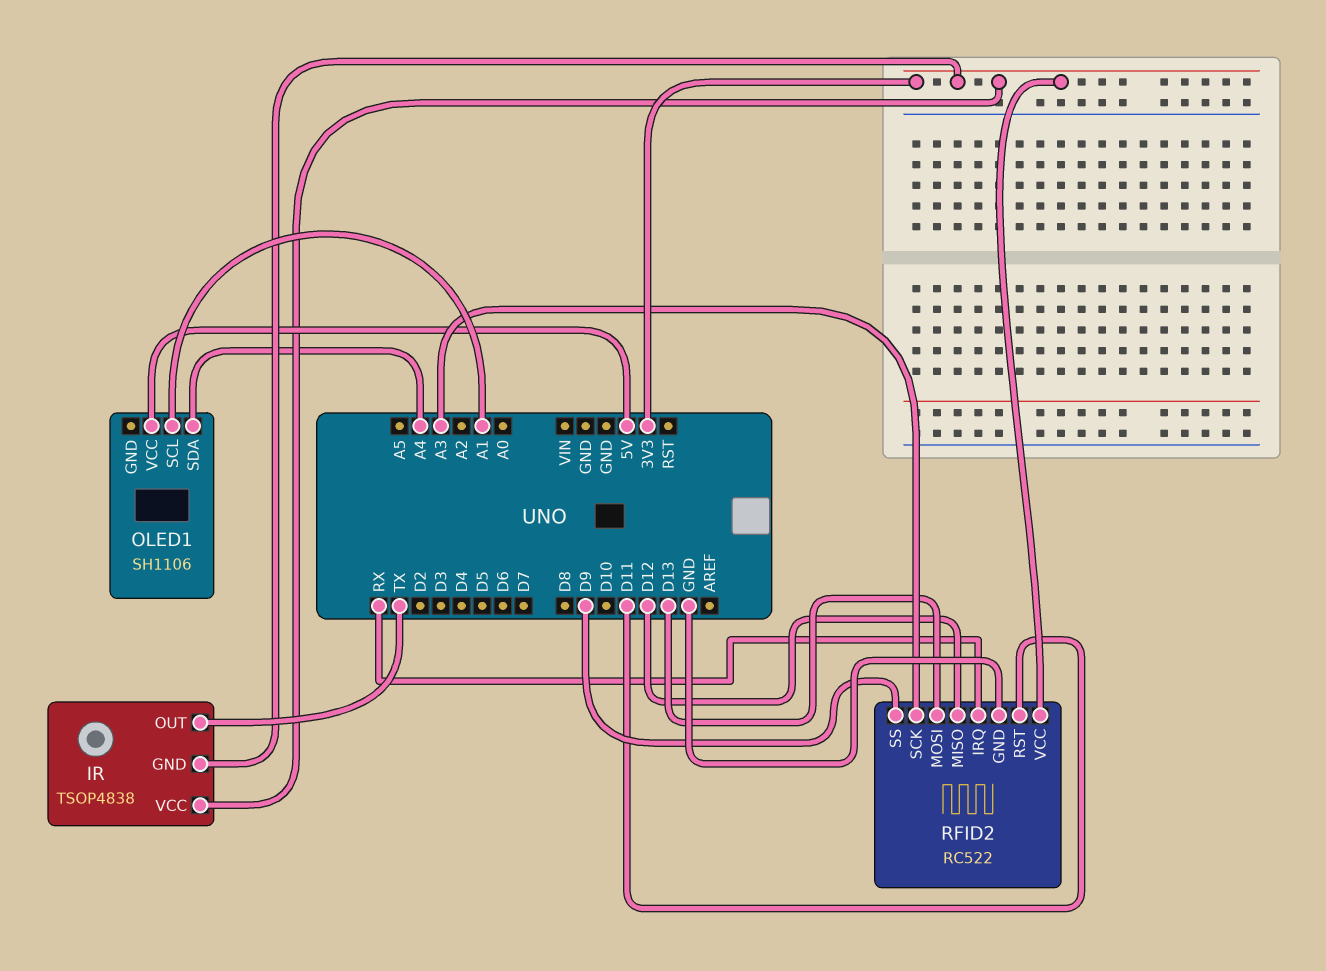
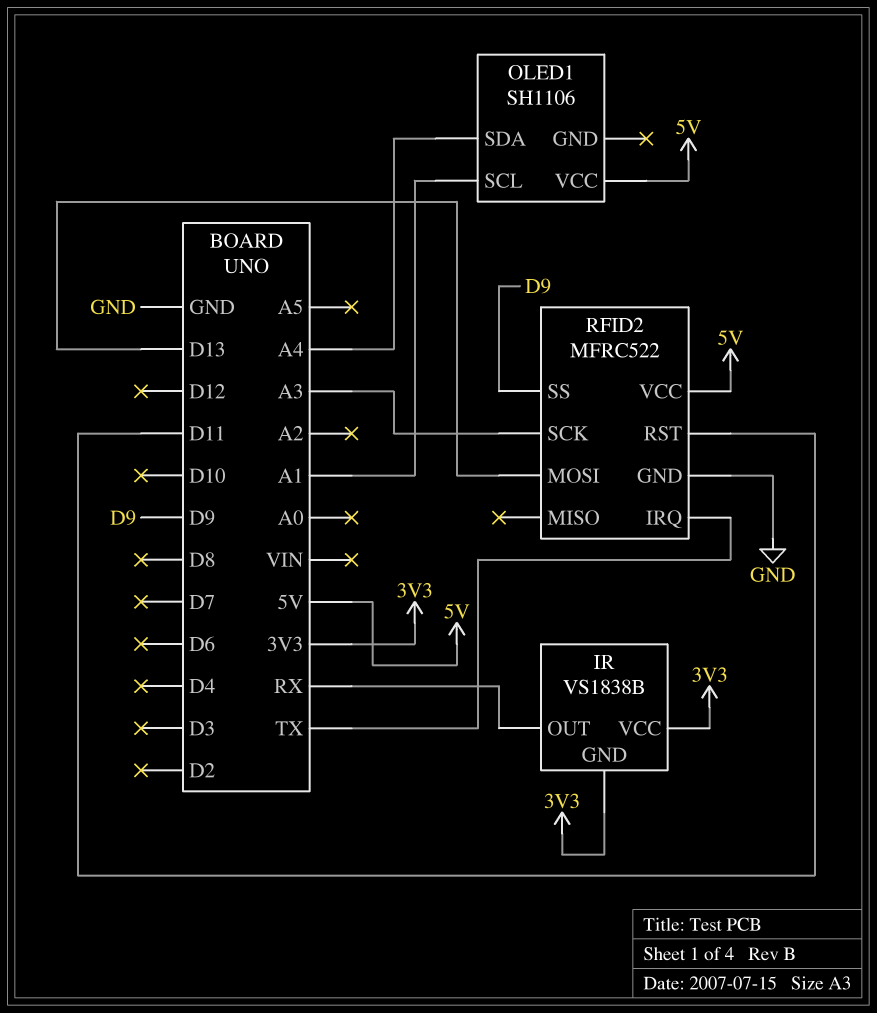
IR: TSOP4838 -> VS1838B
IR pin OUT: TX -> RX
RFID2: RC522 -> MFRC522
RFID2 pin IRQ: RX -> TX
RFID2 pin MISO: D12 -> none
RFID2 pin VCC: 3V3 -> 5V

